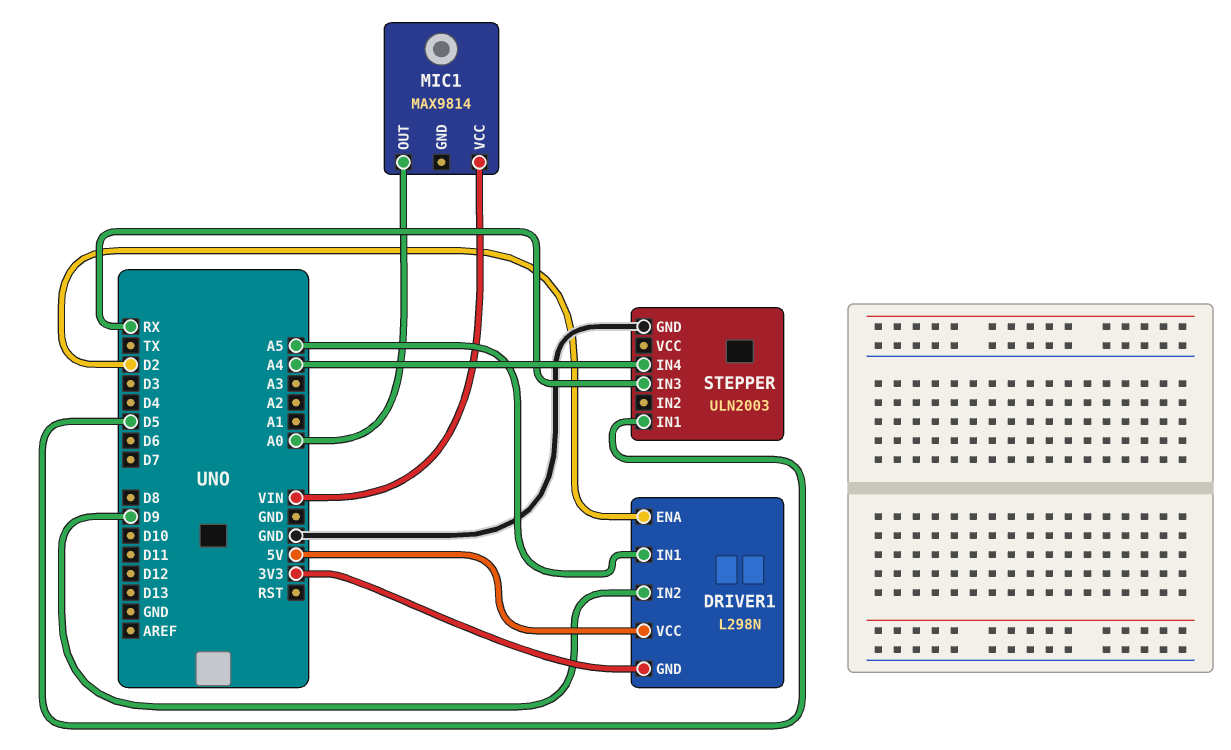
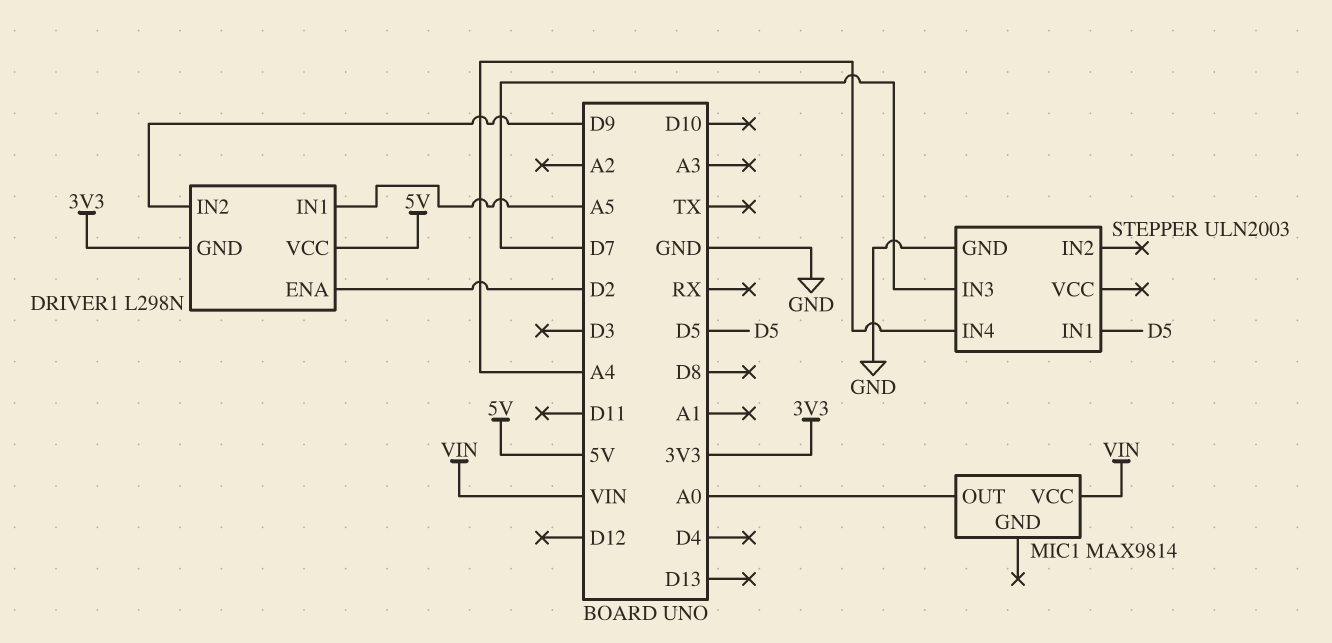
STEPPER pin IN3: RX -> D7

